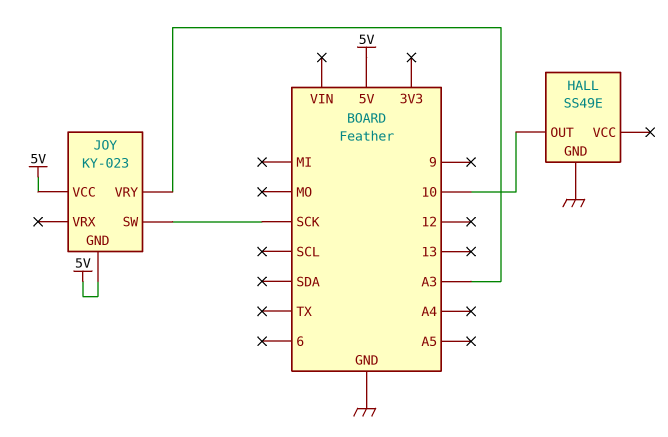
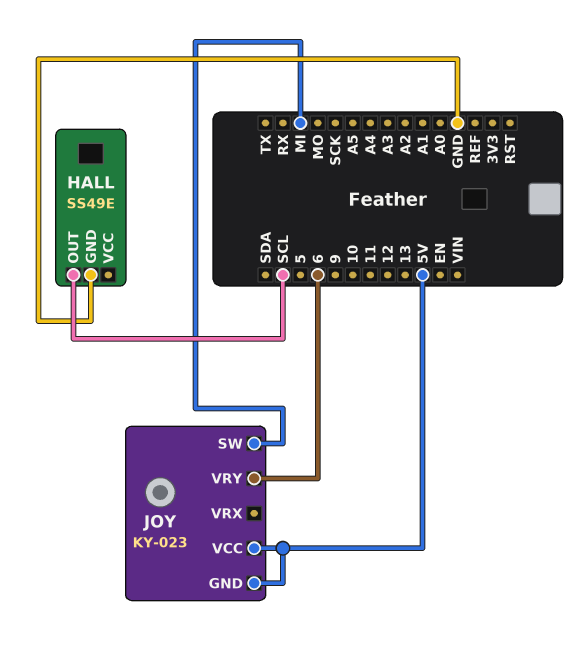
HALL pin OUT: 10 -> SCL
JOY pin SW: SCK -> MI
JOY pin VRY: A3 -> 6

